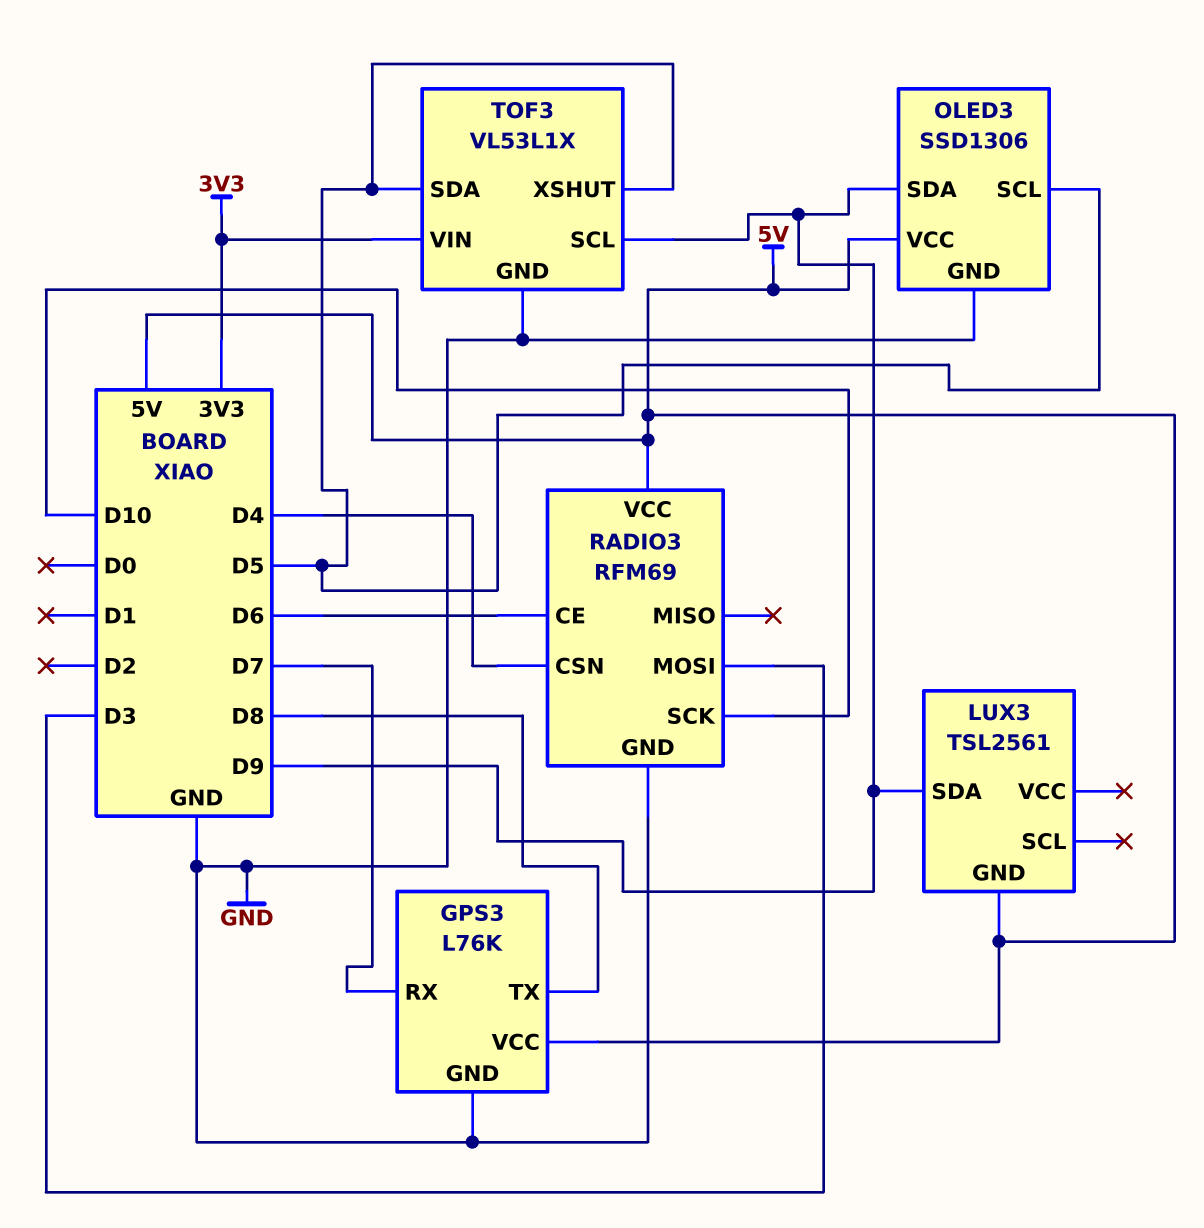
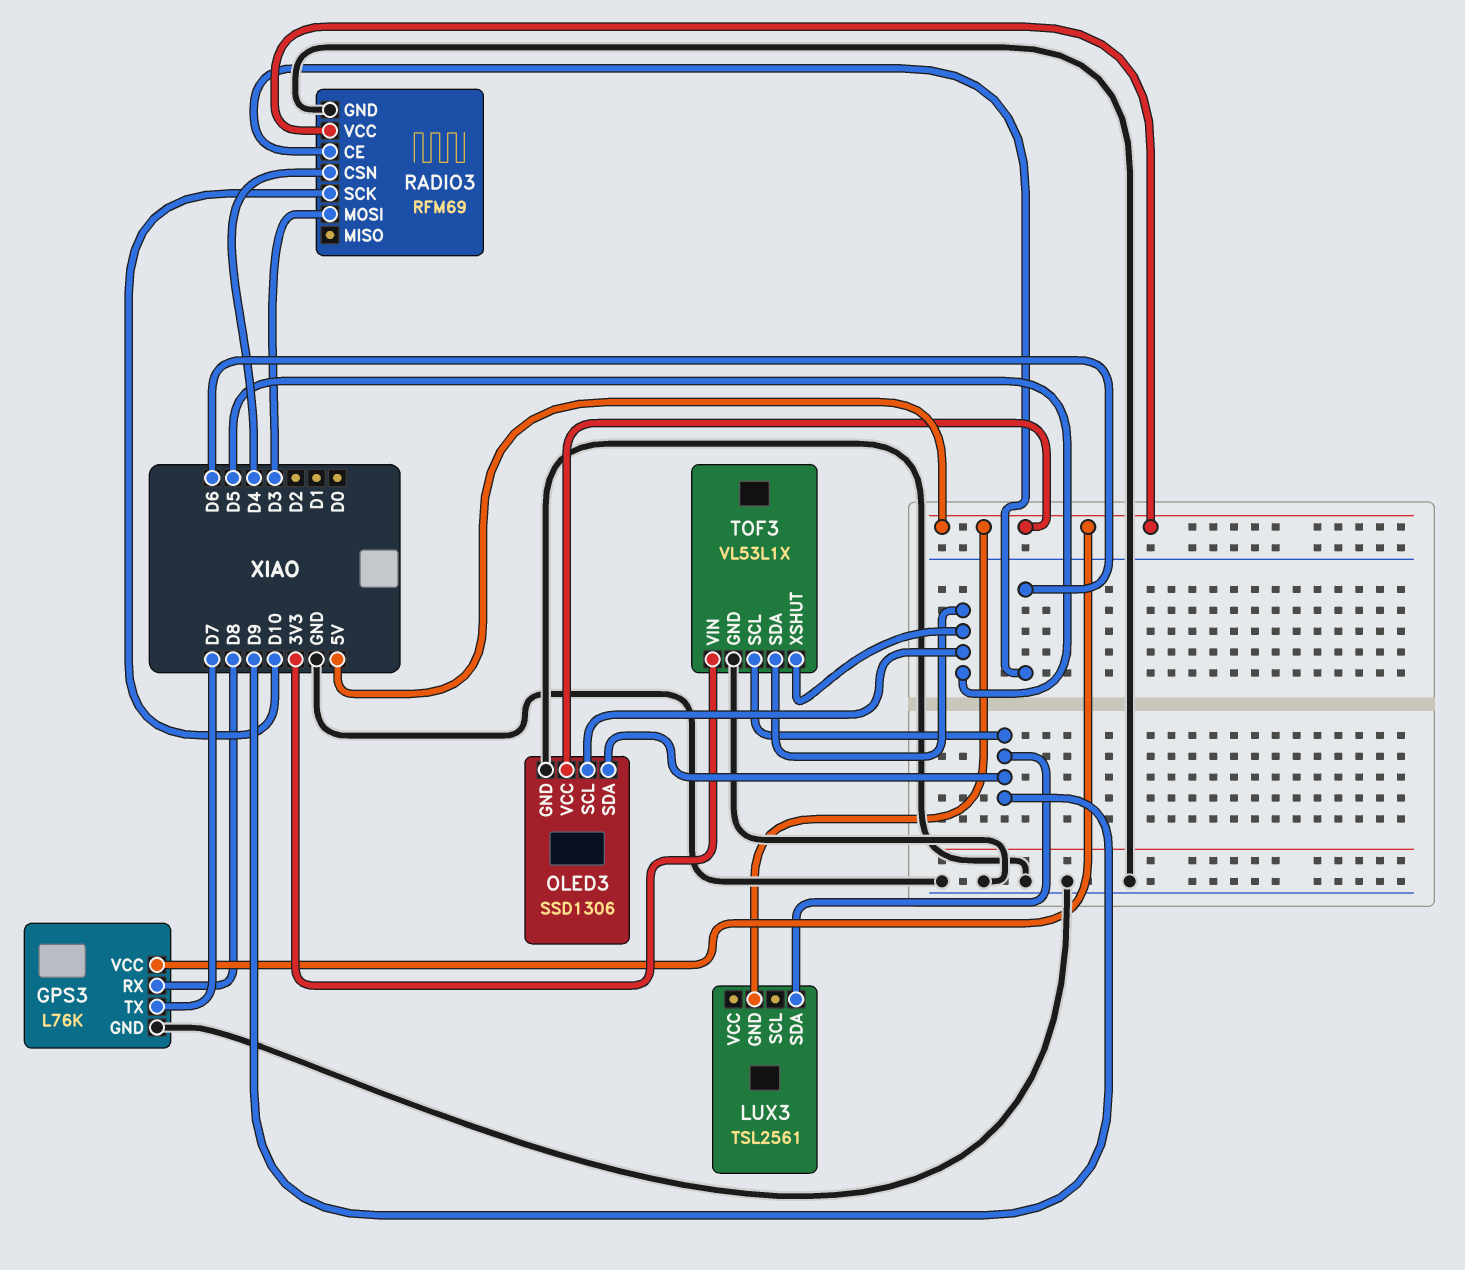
GPS3 pin RX: D7 -> D8
GPS3 pin TX: D8 -> D7

